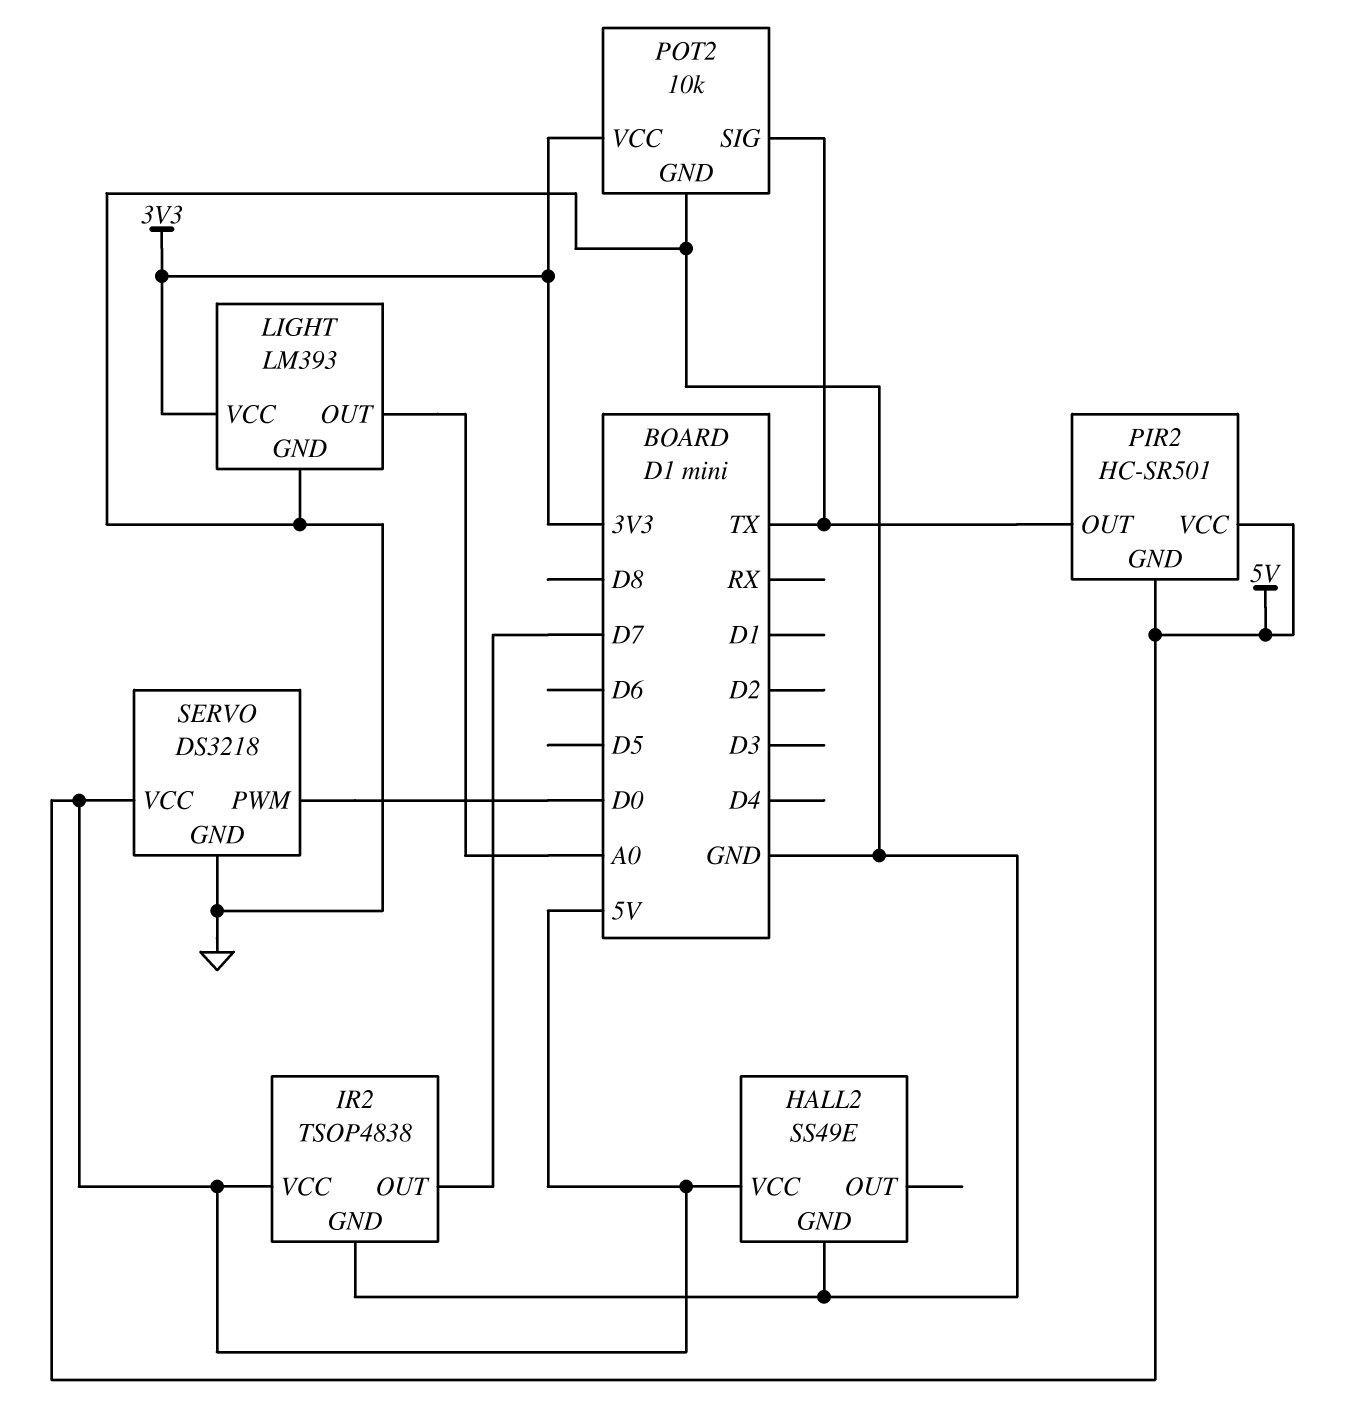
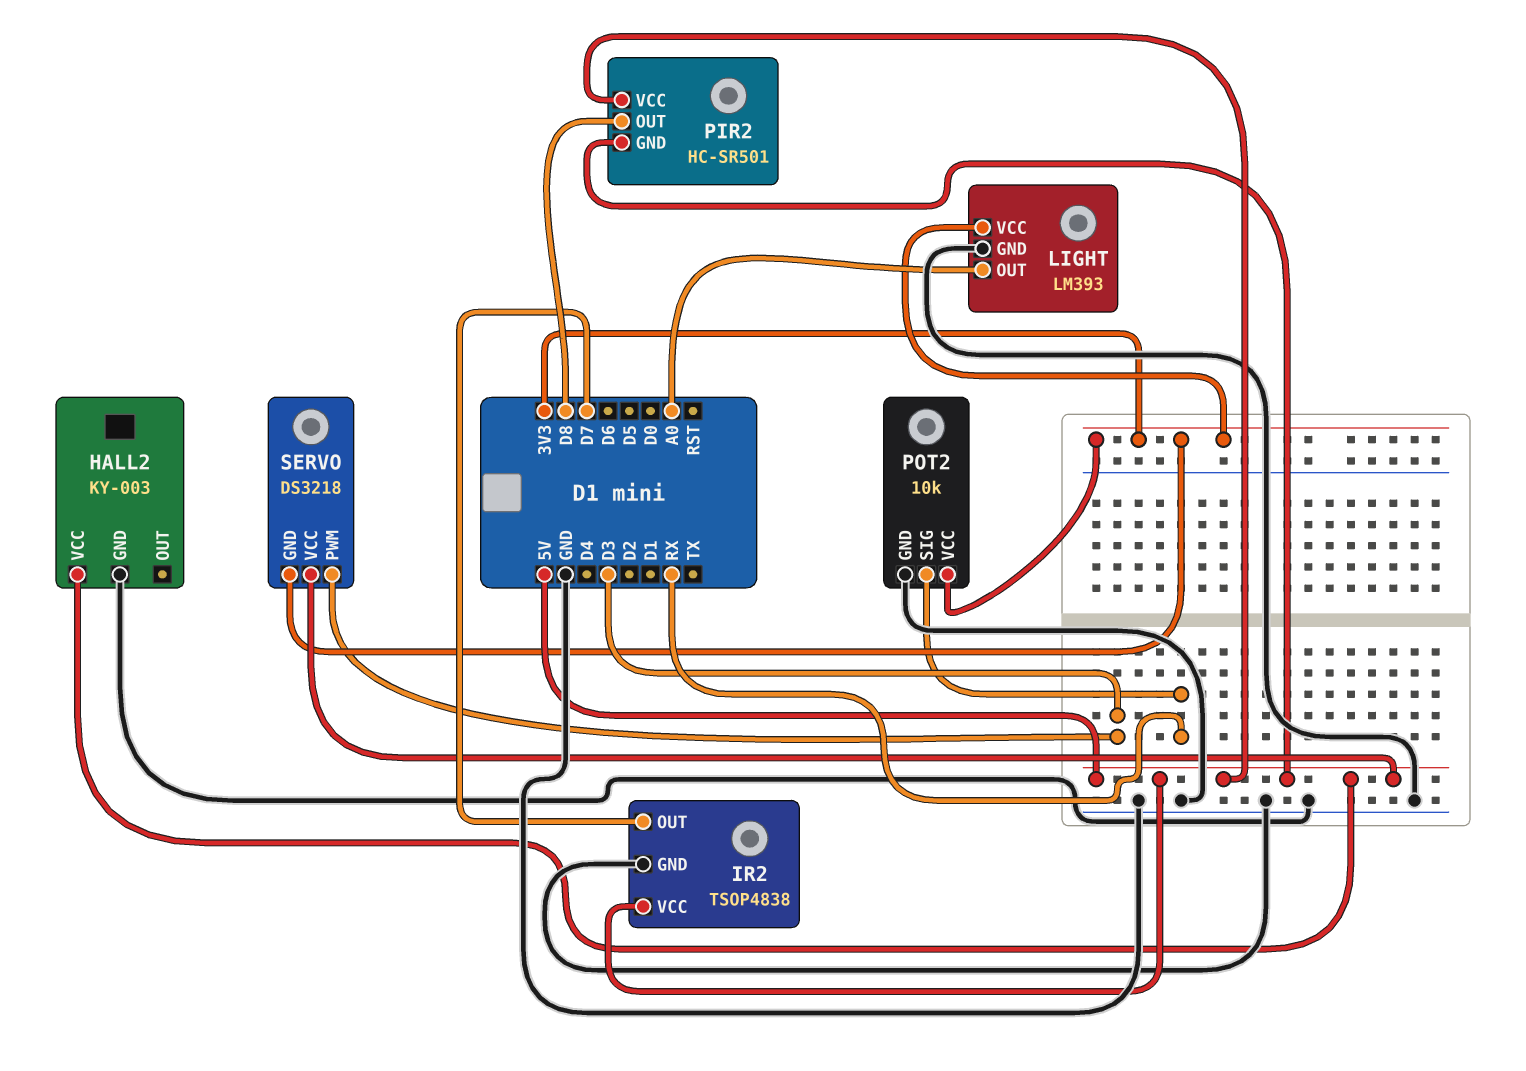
HALL2: SS49E -> KY-003
PIR2 pin OUT: TX -> D8
POT2 pin SIG: TX -> RX
SERVO pin GND: GND -> 3V3
SERVO pin PWM: D0 -> D3

